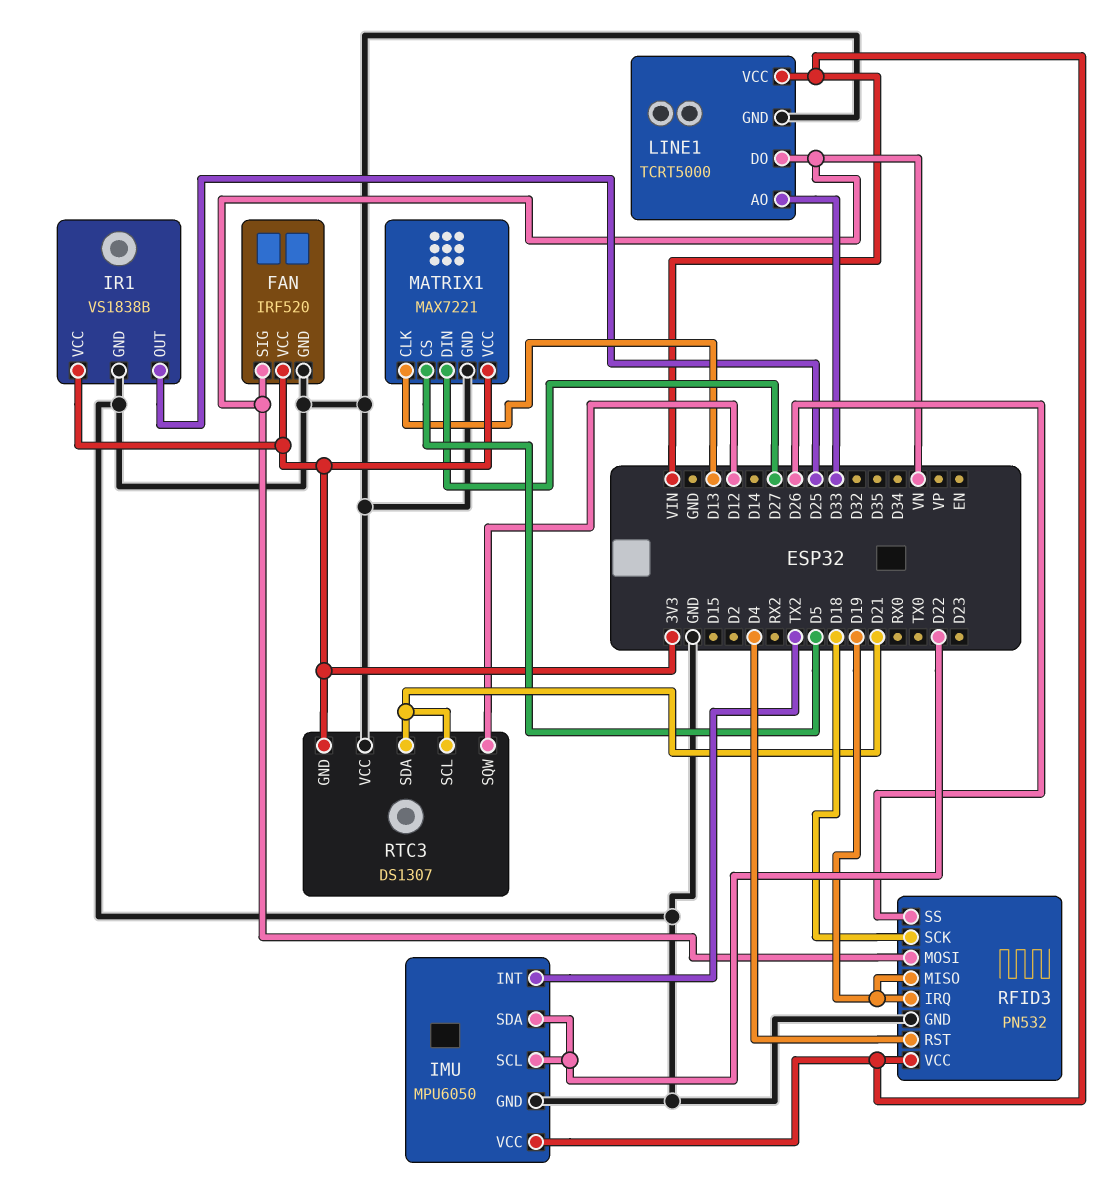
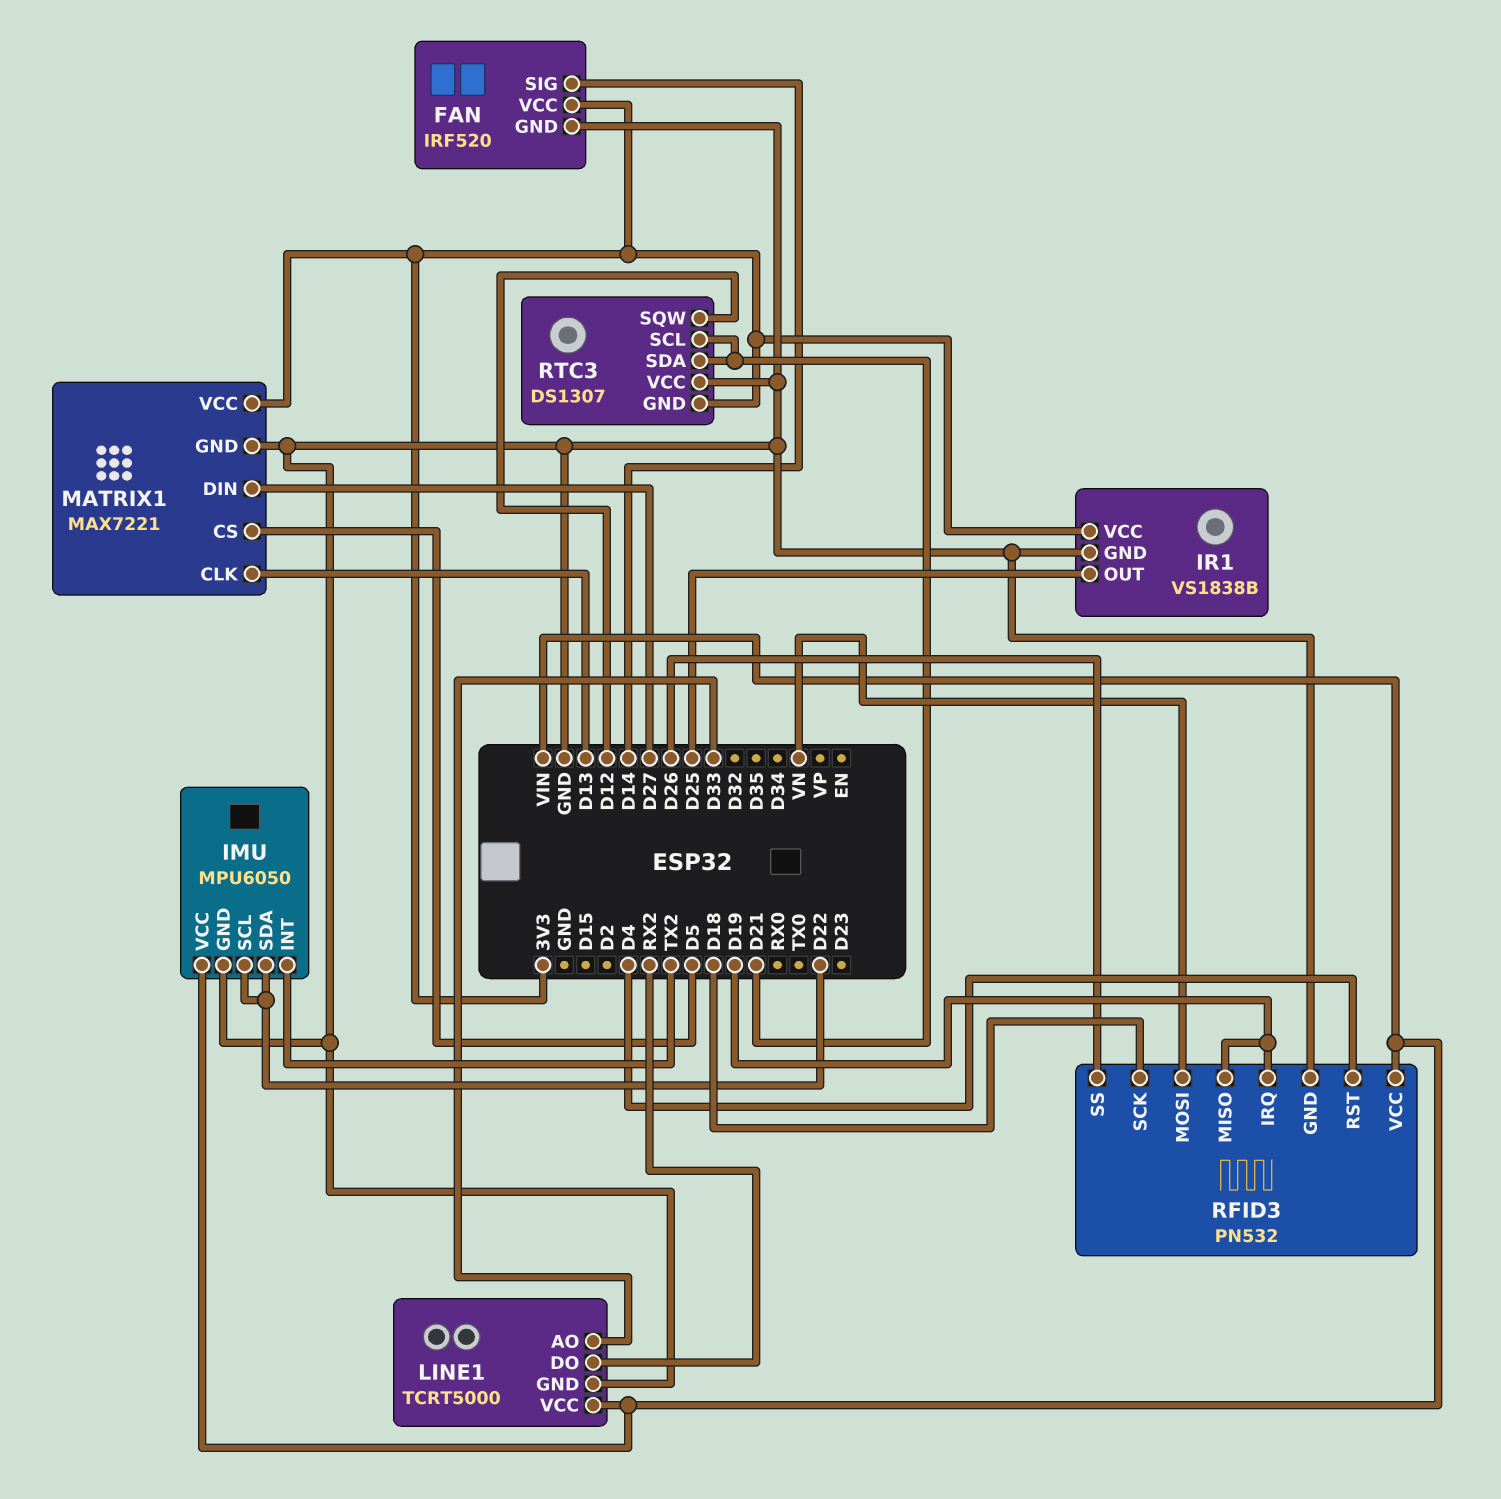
FAN pin SIG: VN -> D14
LINE1 pin DO: VN -> RX2

